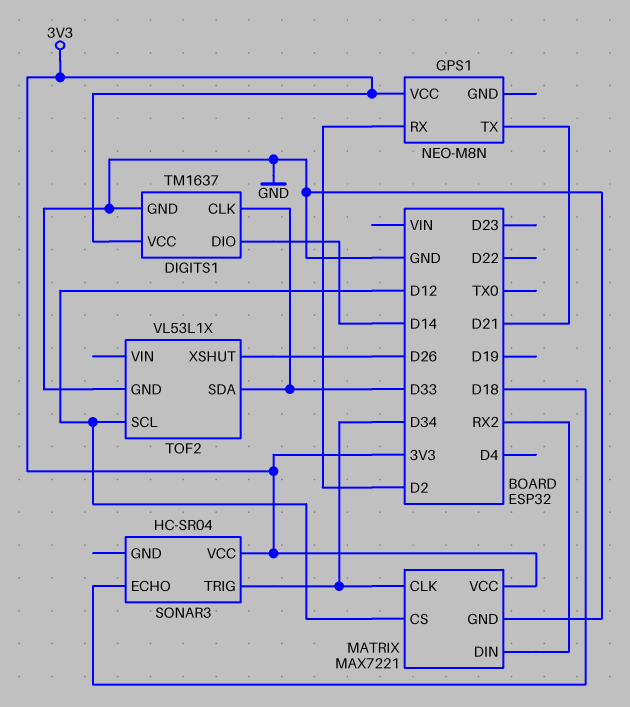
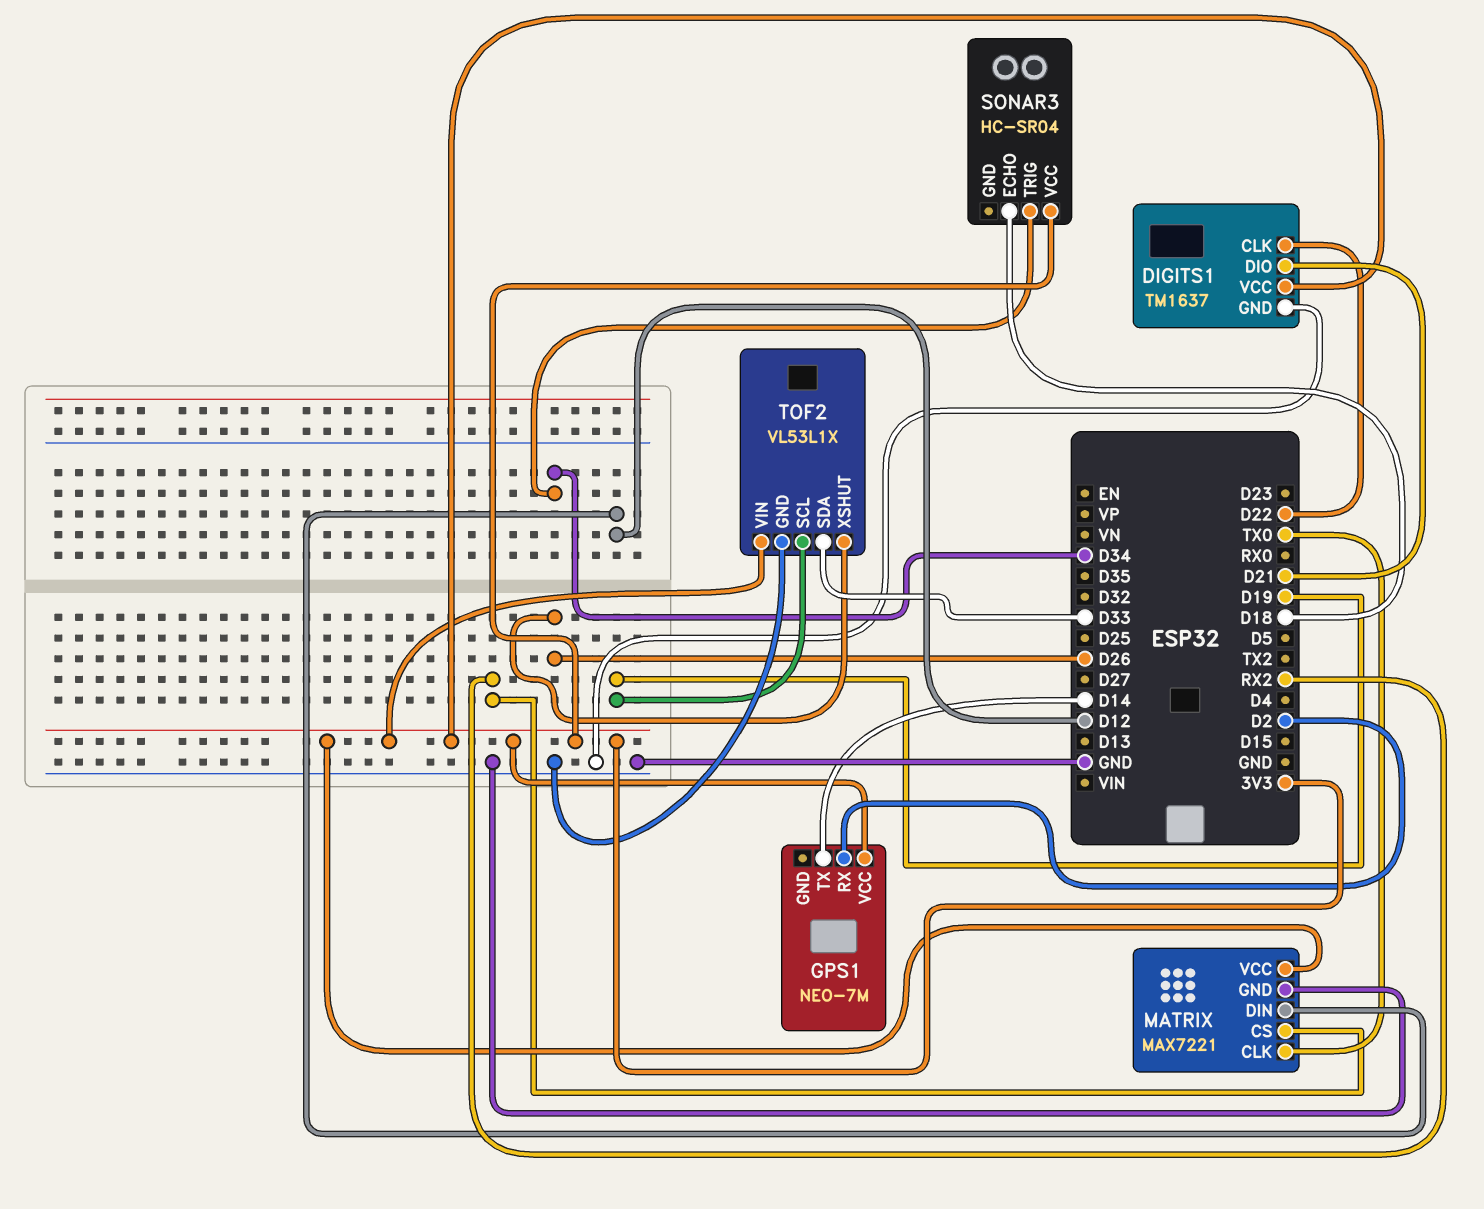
DIGITS1 pin CLK: D33 -> D22
DIGITS1 pin DIO: D14 -> D21
GPS1: NEO-M8N -> NEO-7M
GPS1 pin TX: D21 -> D14
MATRIX pin CLK: D34 -> TX0
MATRIX pin CS: D12 -> RX2
MATRIX pin DIN: RX2 -> D12
TOF2 pin SCL: D12 -> D19
TOF2 pin VIN: none -> 3V3

